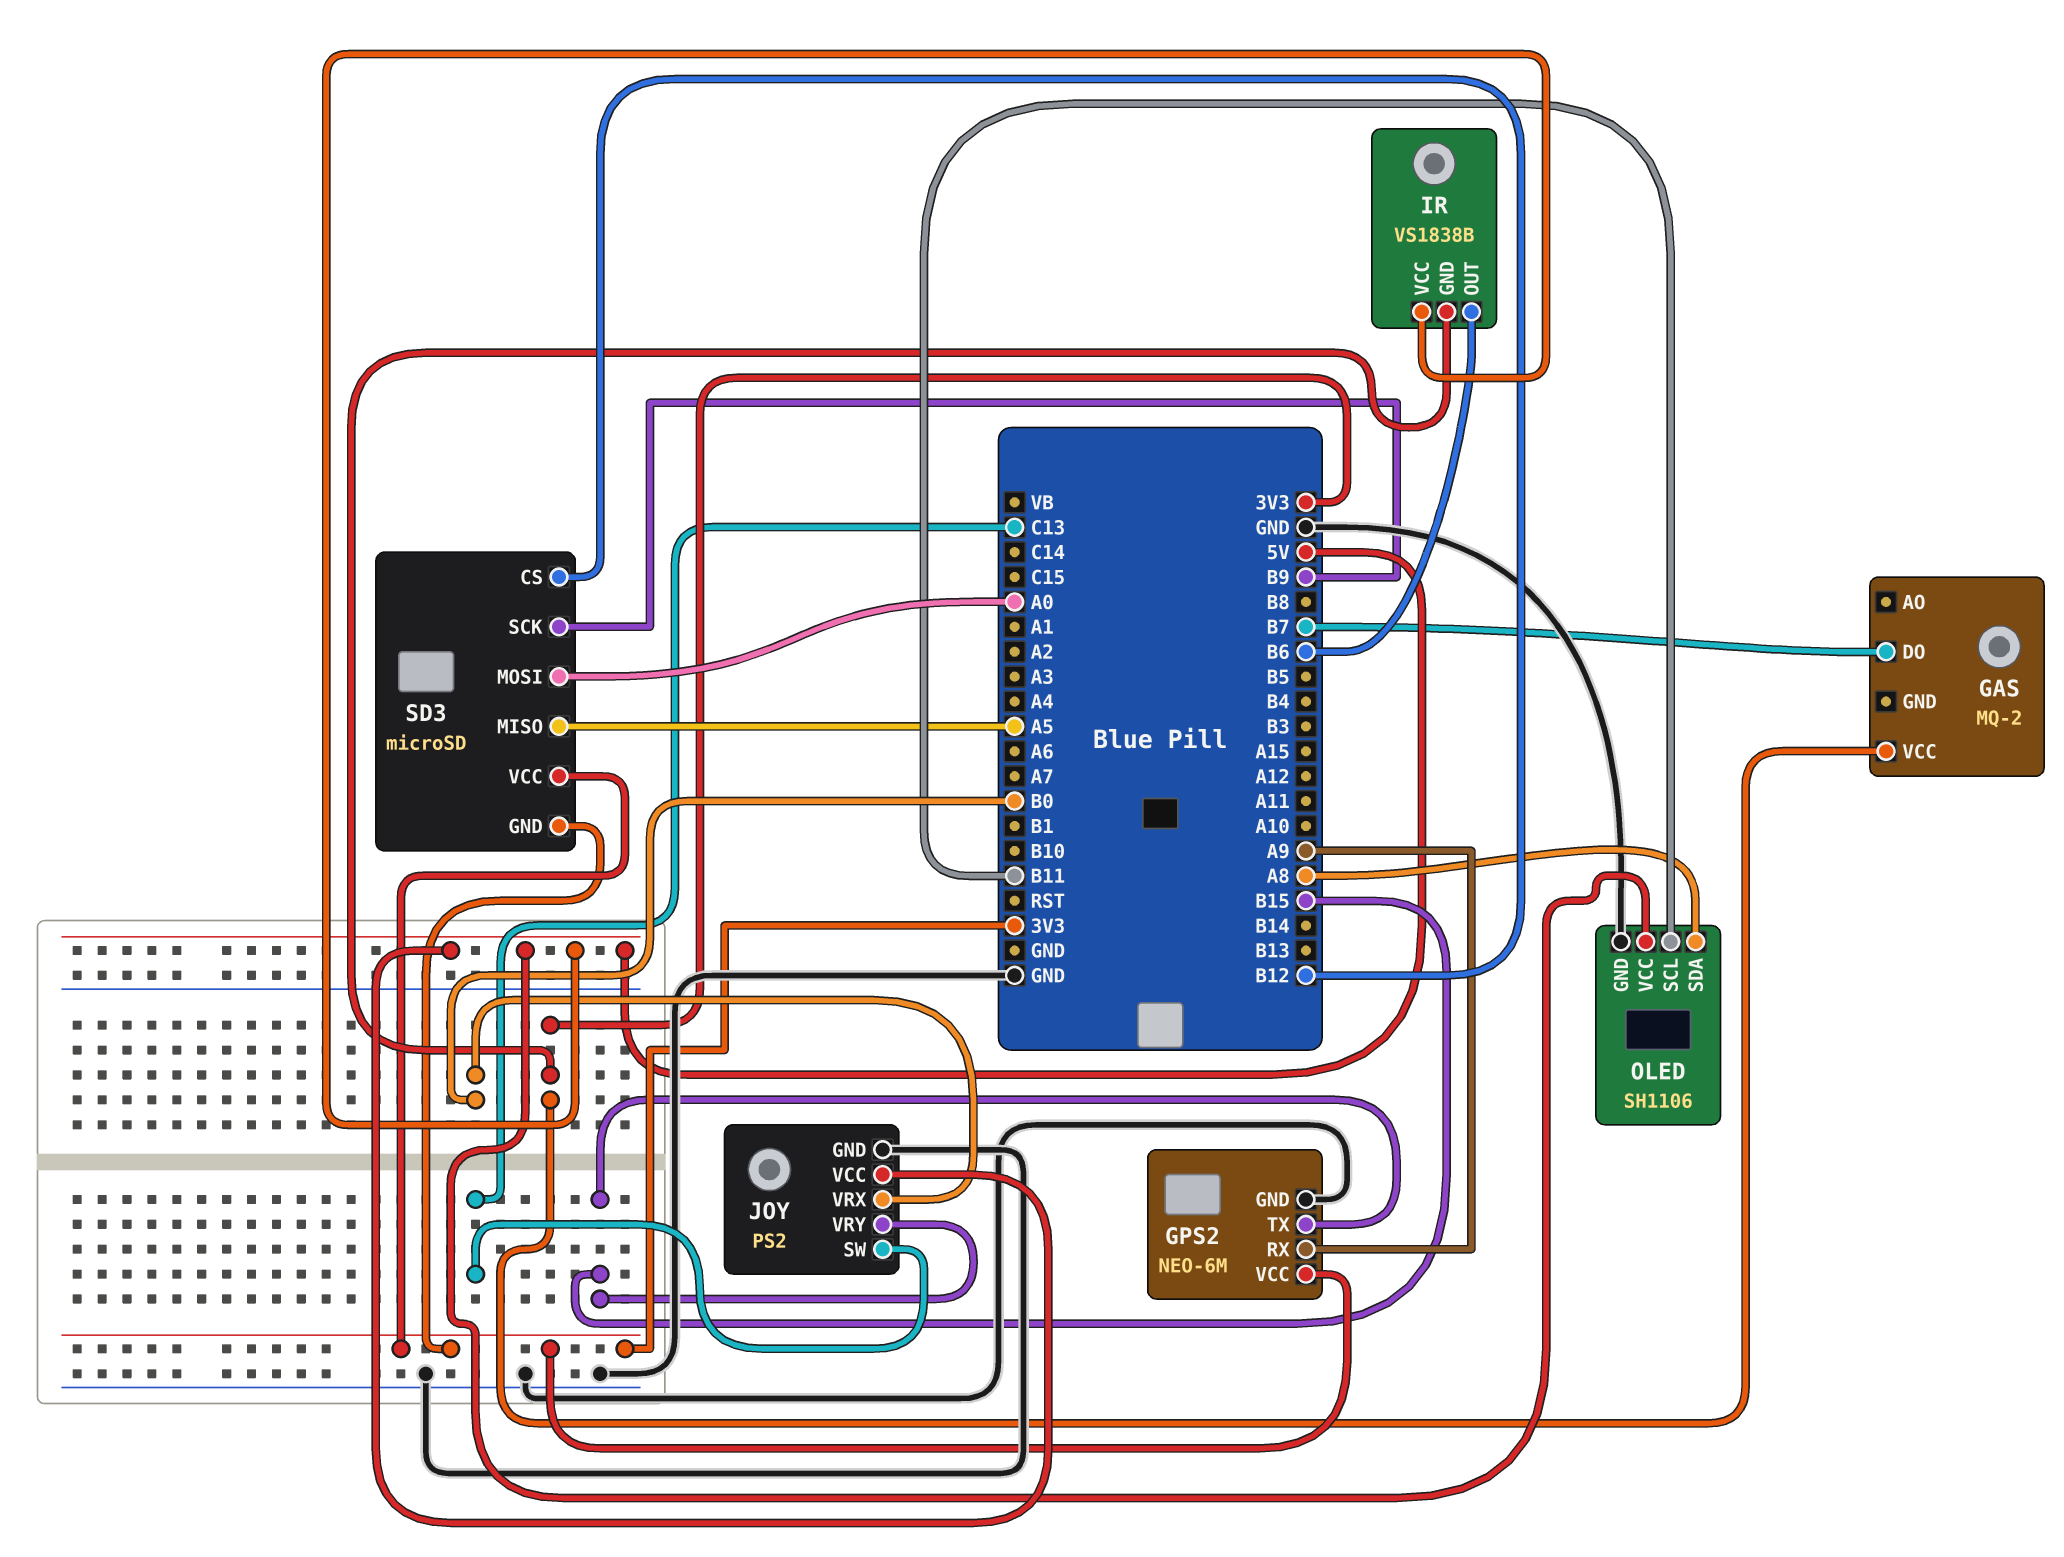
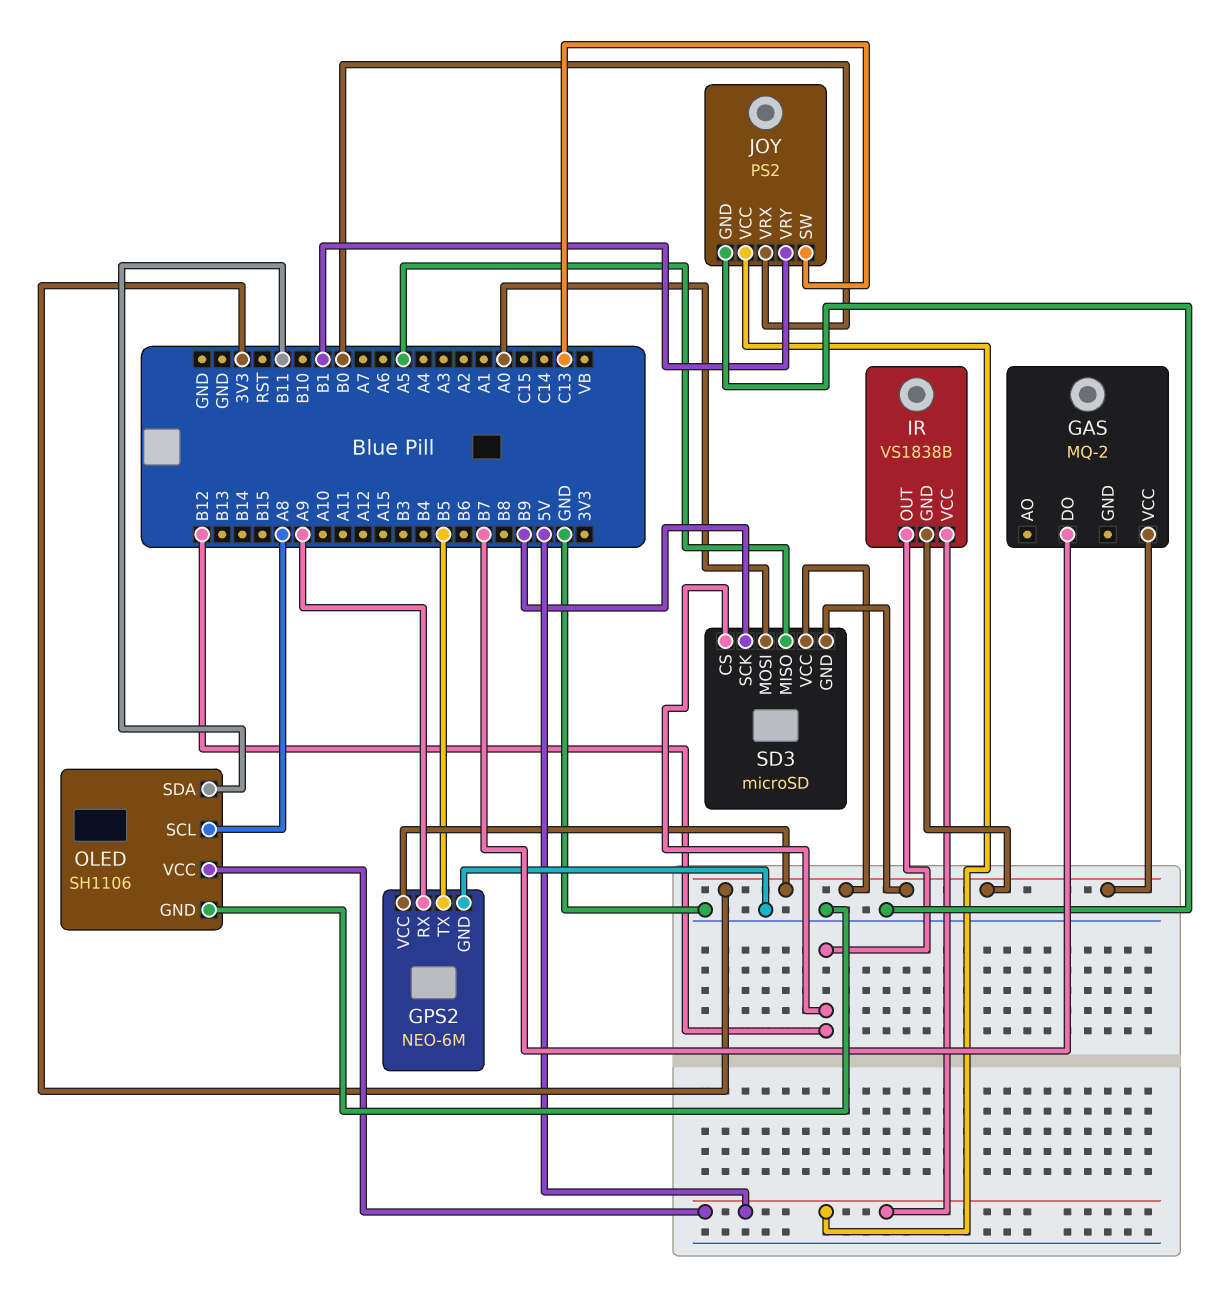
GPS2 pin TX: B15 -> B5
IR pin OUT: B6 -> B12
JOY pin VRY: B15 -> B1
OLED pin SCL: B11 -> A8
OLED pin SDA: A8 -> B11

